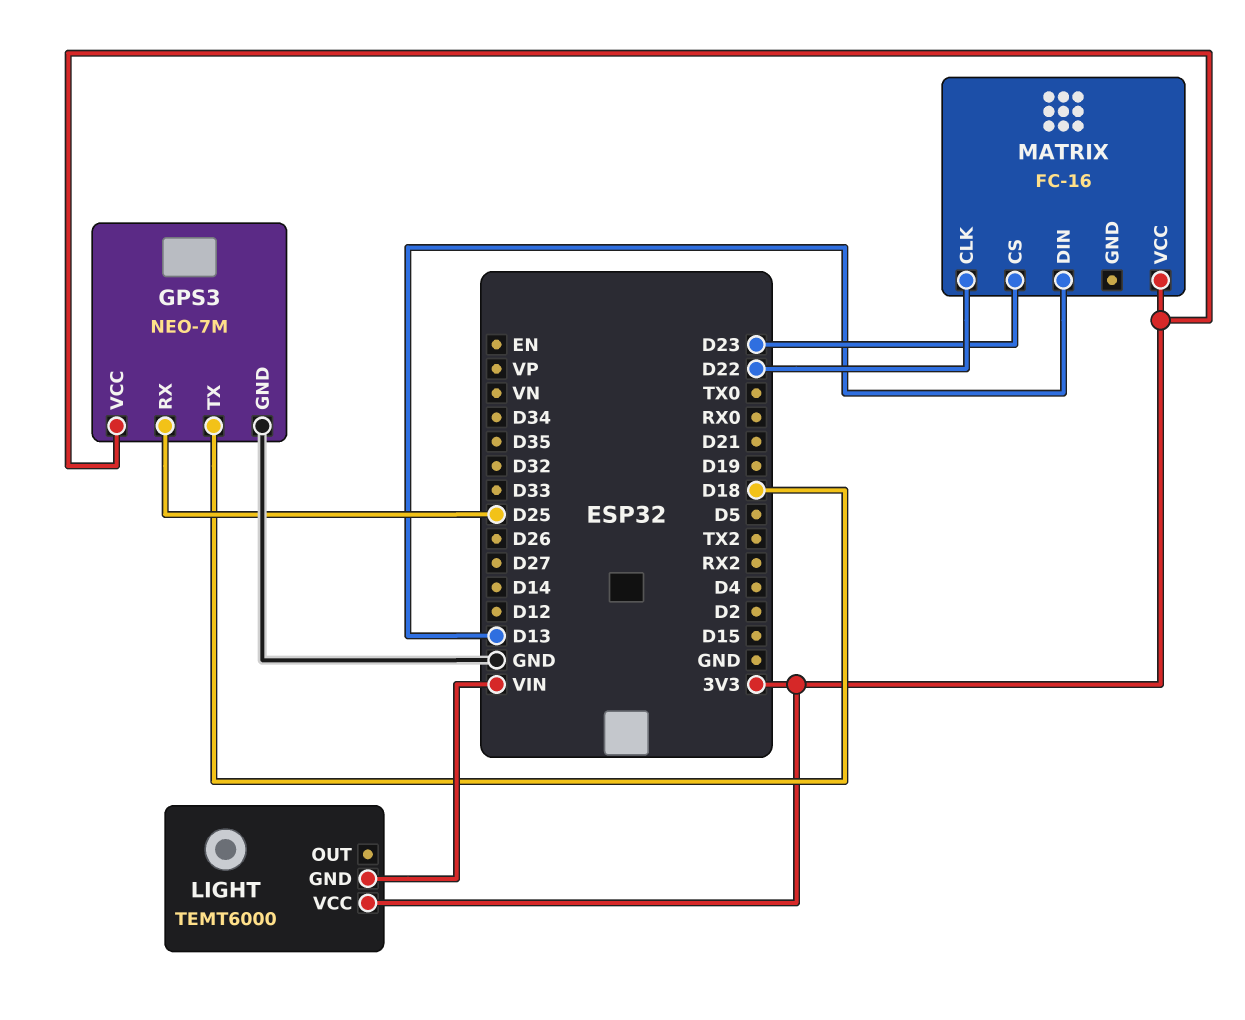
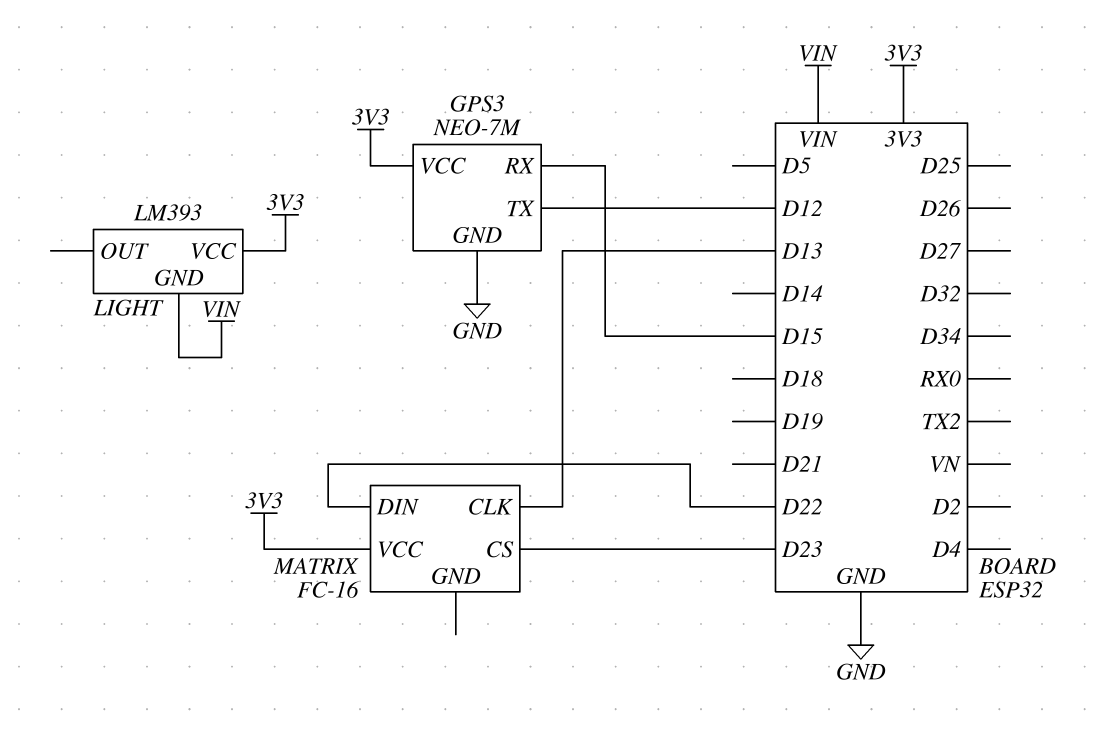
GPS3 pin RX: D25 -> D15
GPS3 pin TX: D18 -> D12
LIGHT: TEMT6000 -> LM393
MATRIX pin CLK: D22 -> D13
MATRIX pin DIN: D13 -> D22

